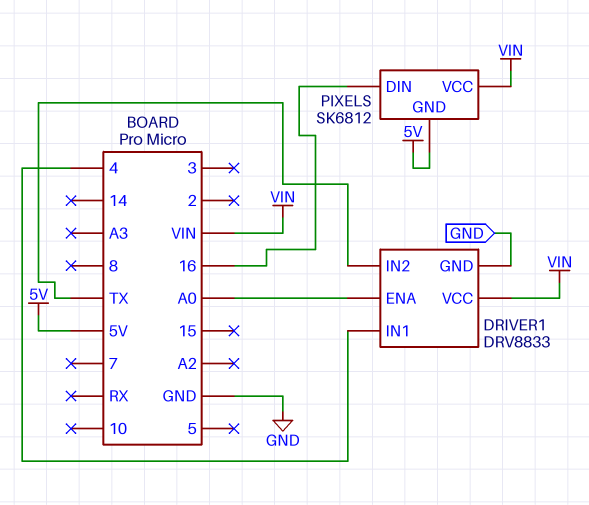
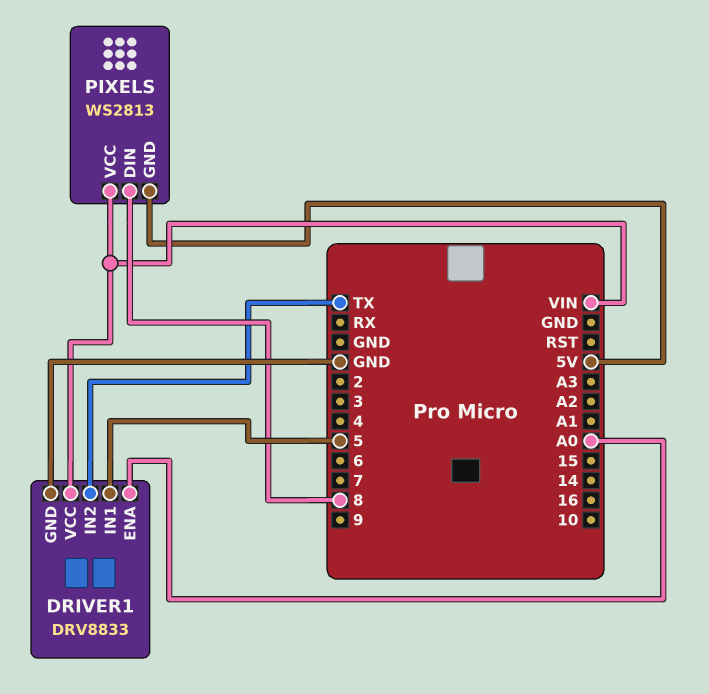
DRIVER1 pin IN1: 4 -> 5
PIXELS: SK6812 -> WS2813
PIXELS pin DIN: 16 -> 8

